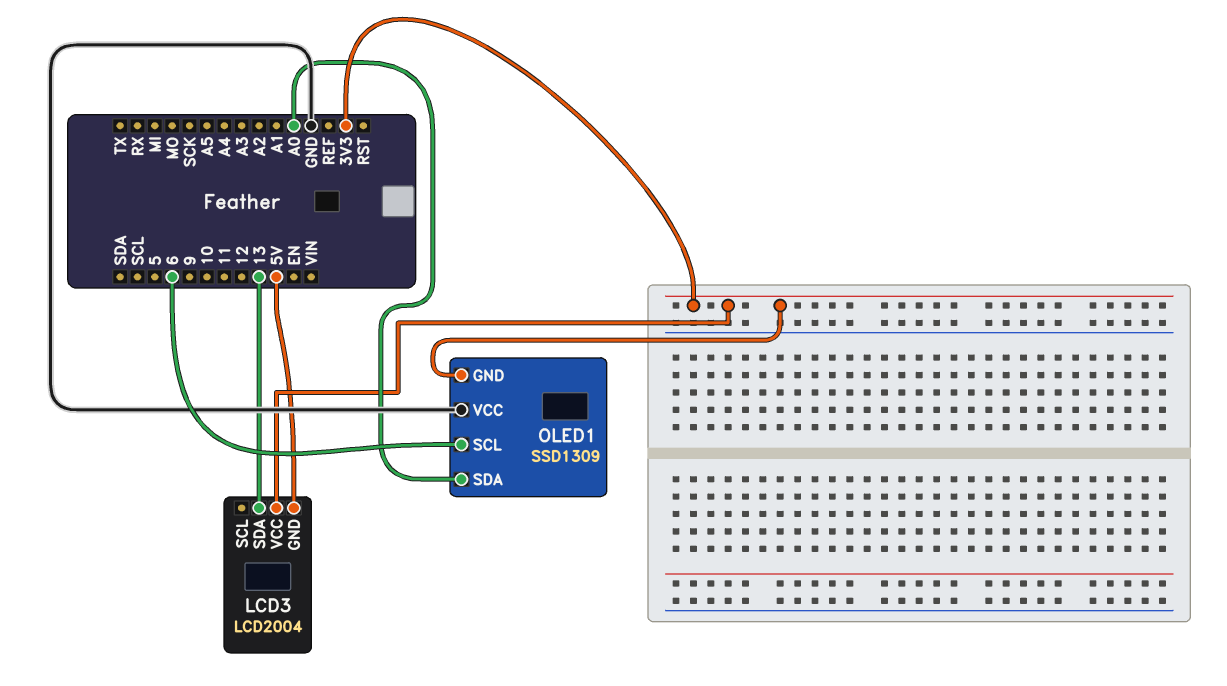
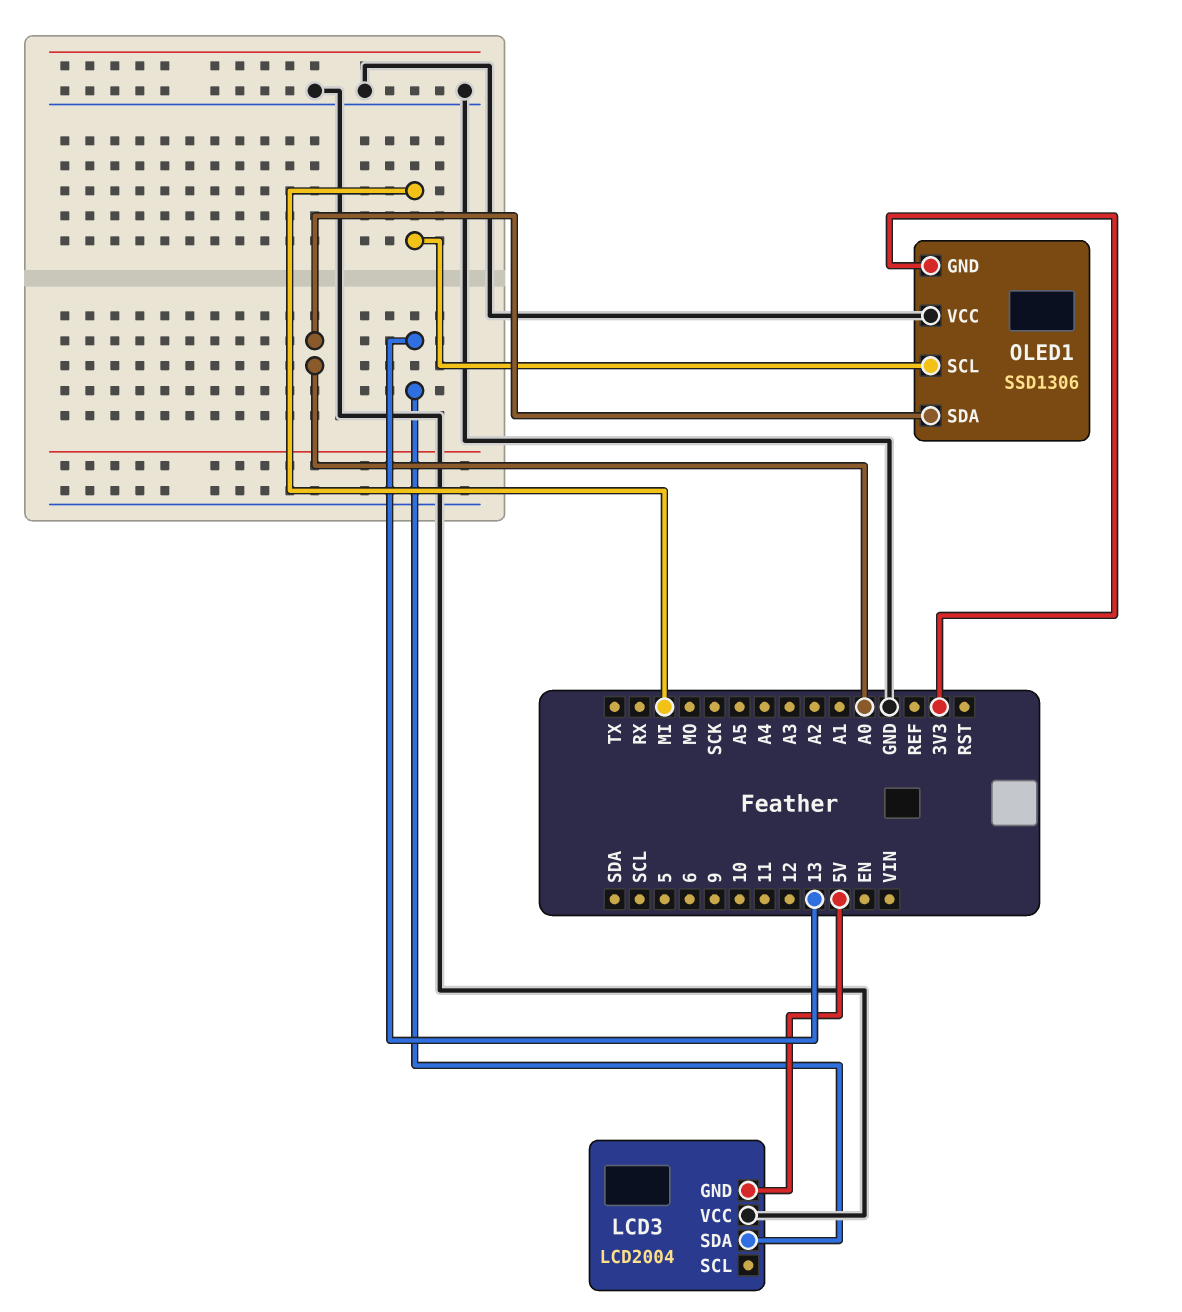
LCD3 pin VCC: 3V3 -> GND
OLED1: SSD1309 -> SSD1306
OLED1 pin SCL: 6 -> MI

